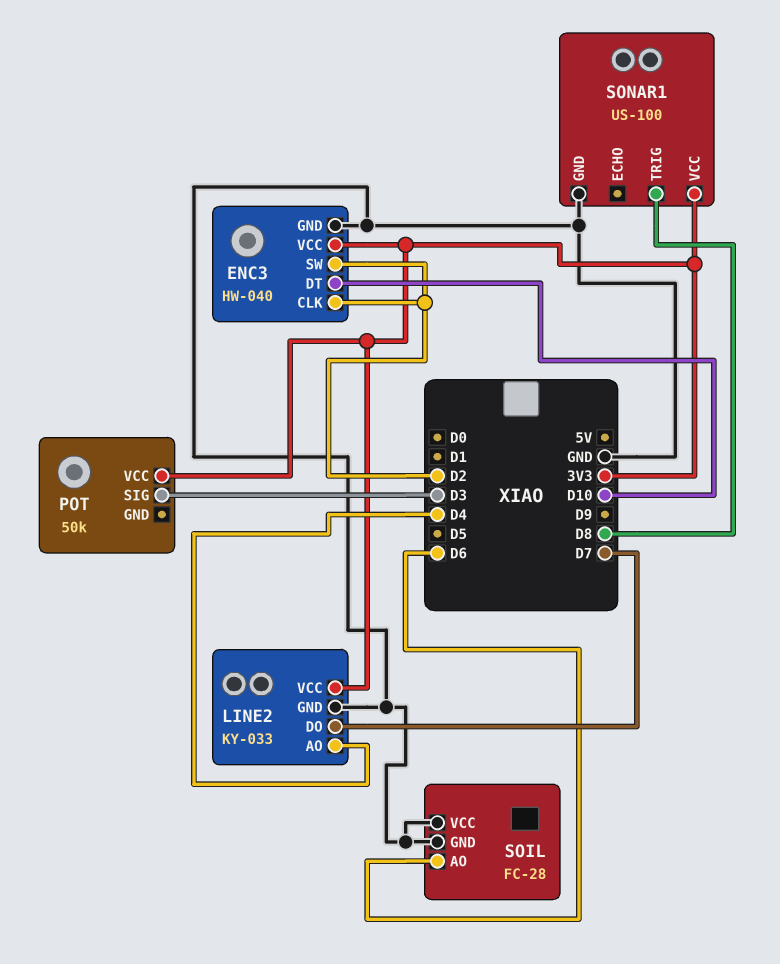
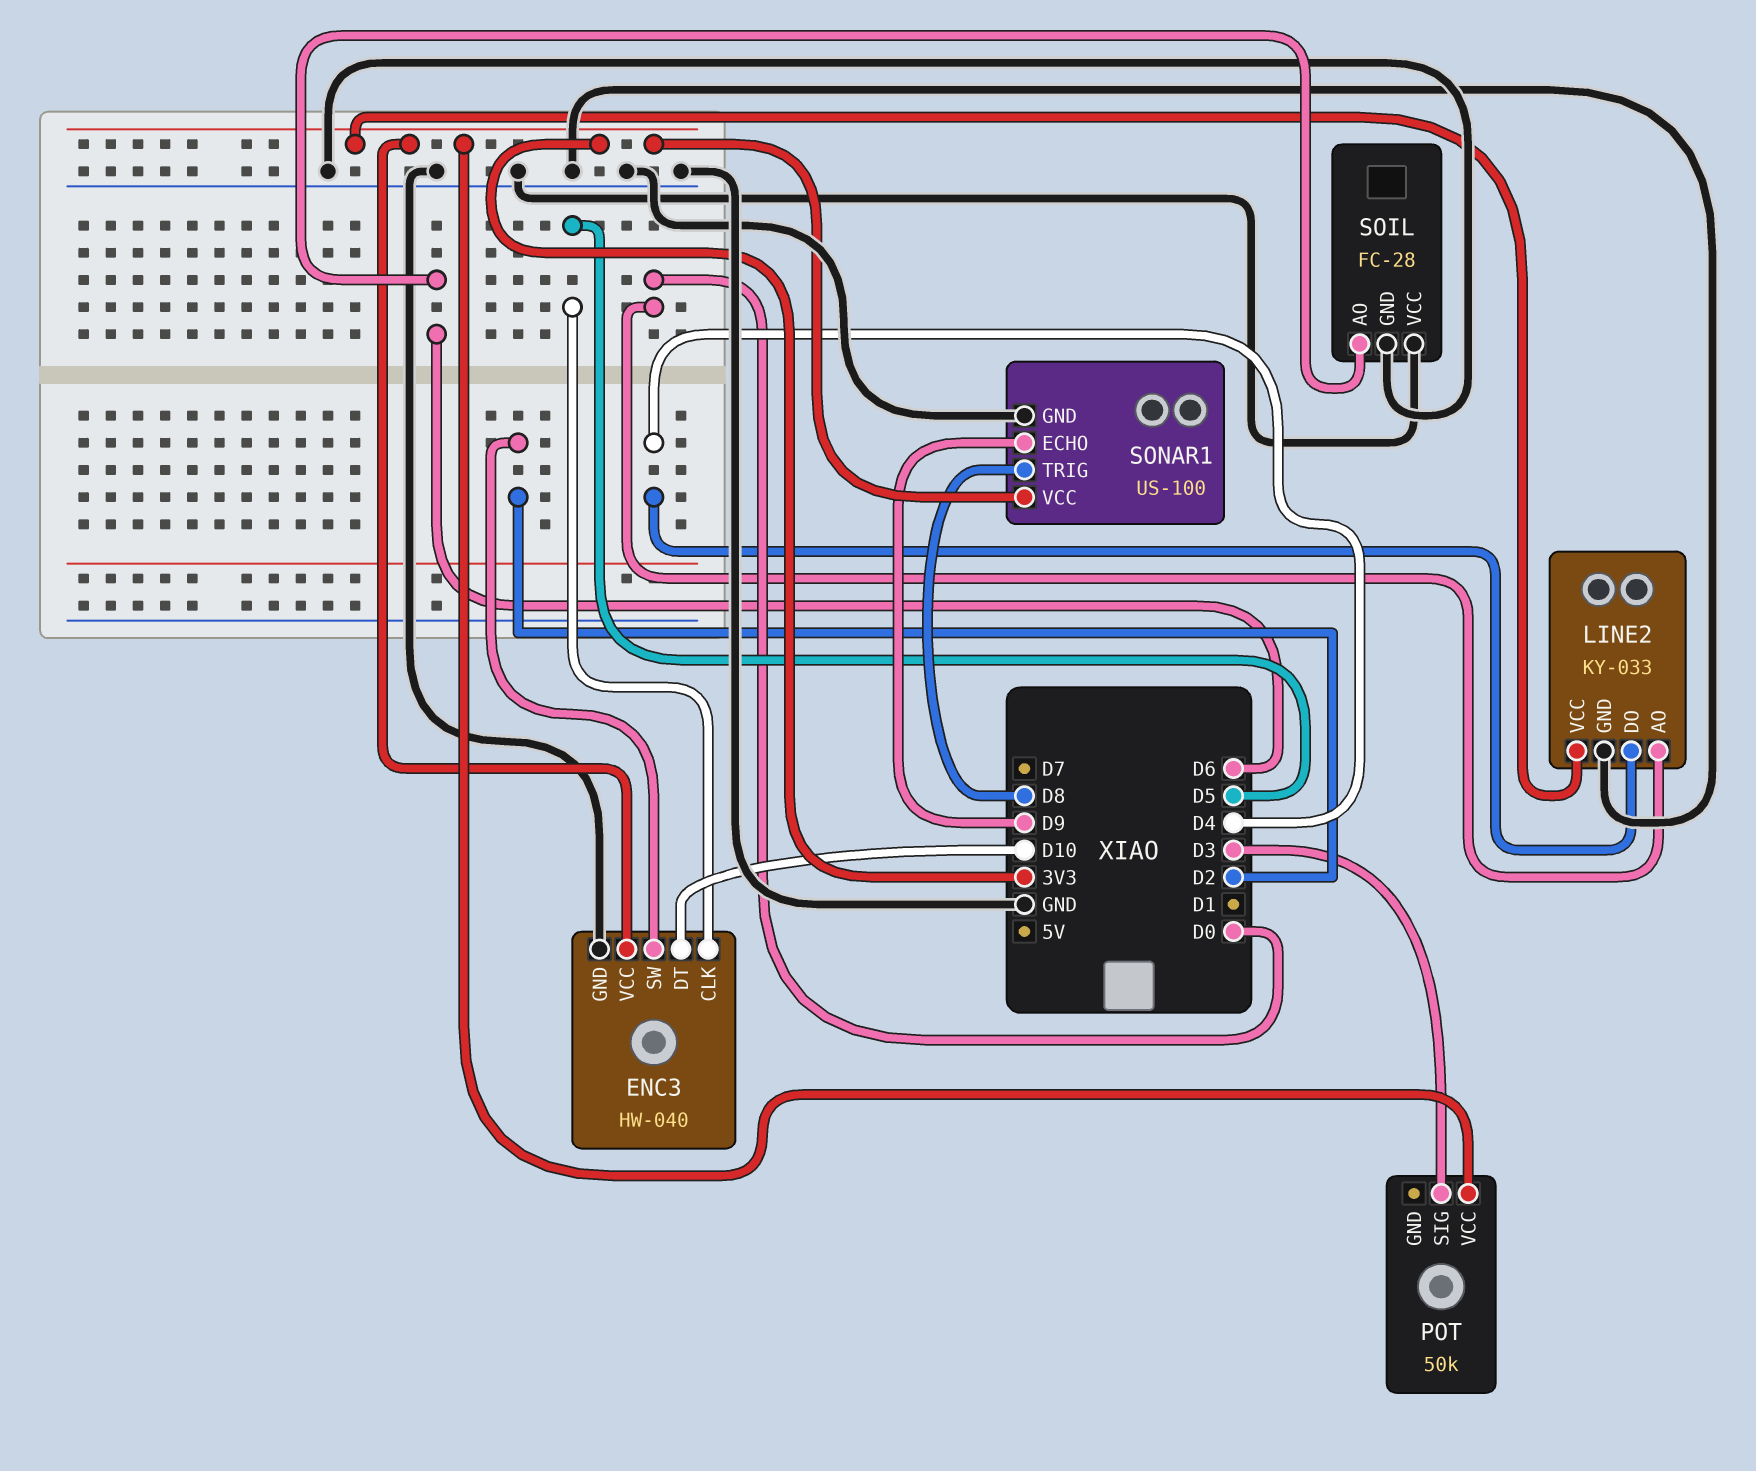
ENC3 pin CLK: D2 -> D5
LINE2 pin AO: D4 -> D0
LINE2 pin DO: D7 -> D4
SONAR1 pin ECHO: none -> D9

